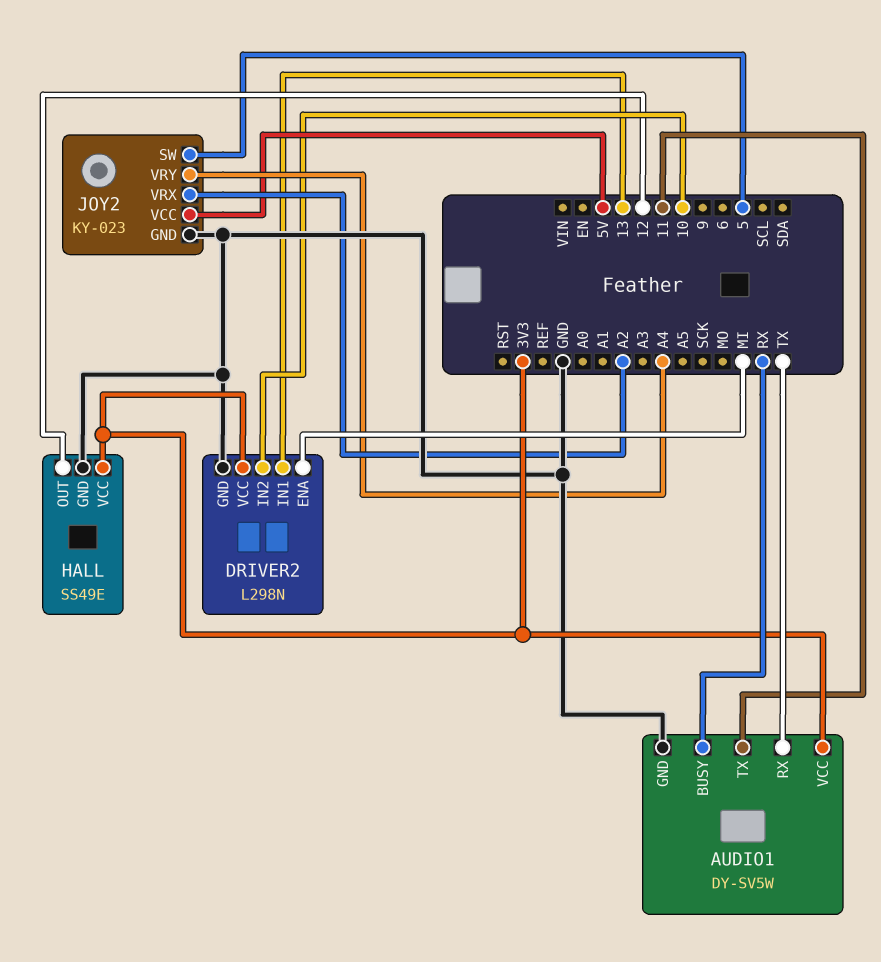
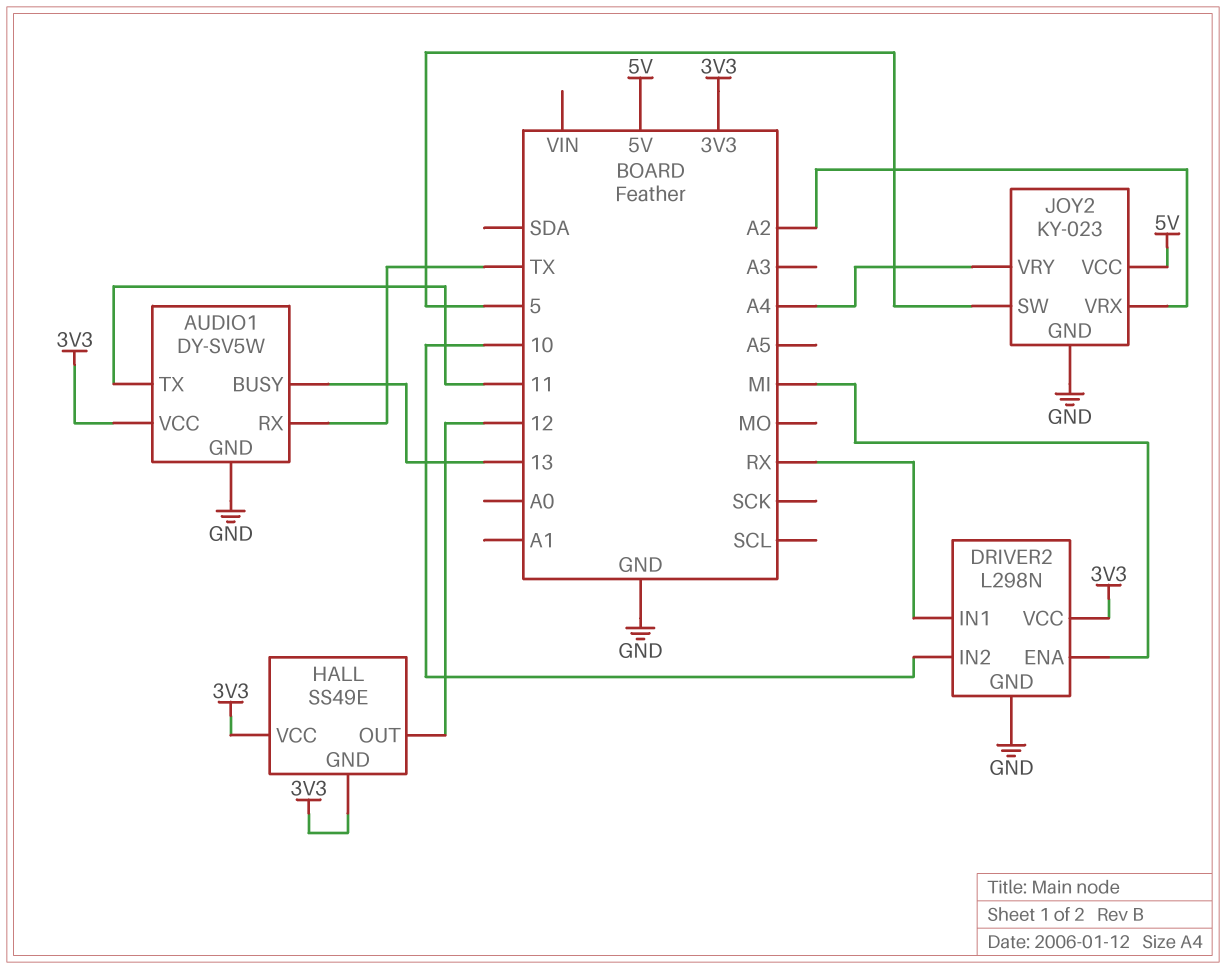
AUDIO1 pin BUSY: RX -> 13
DRIVER2 pin IN1: 13 -> RX
HALL pin GND: GND -> 3V3

